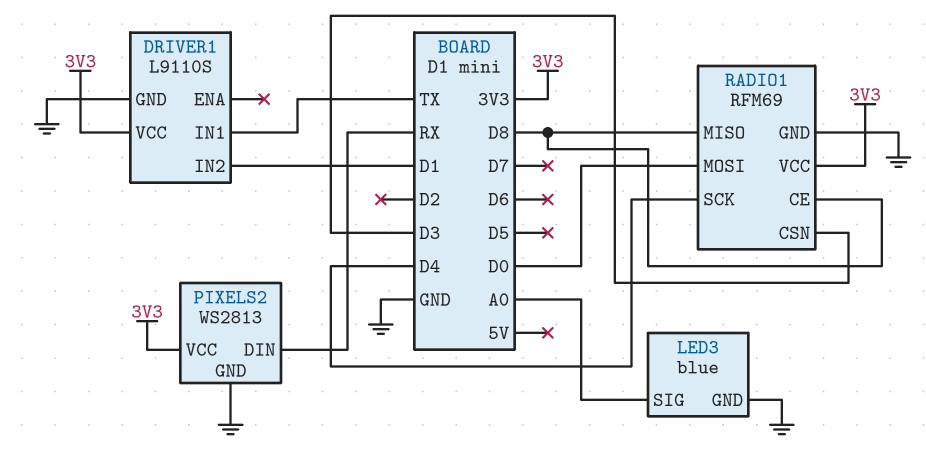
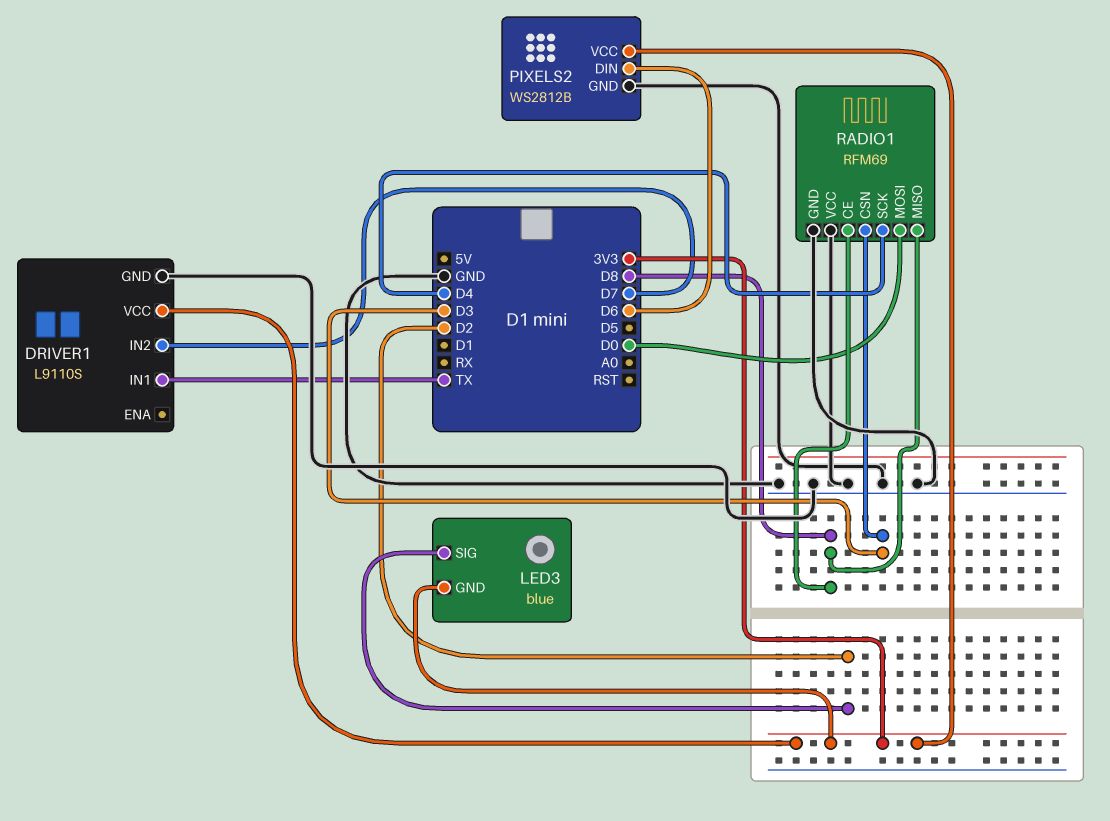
DRIVER1 pin IN2: D1 -> D7
LED3 pin GND: GND -> 3V3
LED3 pin SIG: A0 -> D2
PIXELS2: WS2813 -> WS2812B
PIXELS2 pin DIN: RX -> D6
RADIO1 pin VCC: 3V3 -> GND

